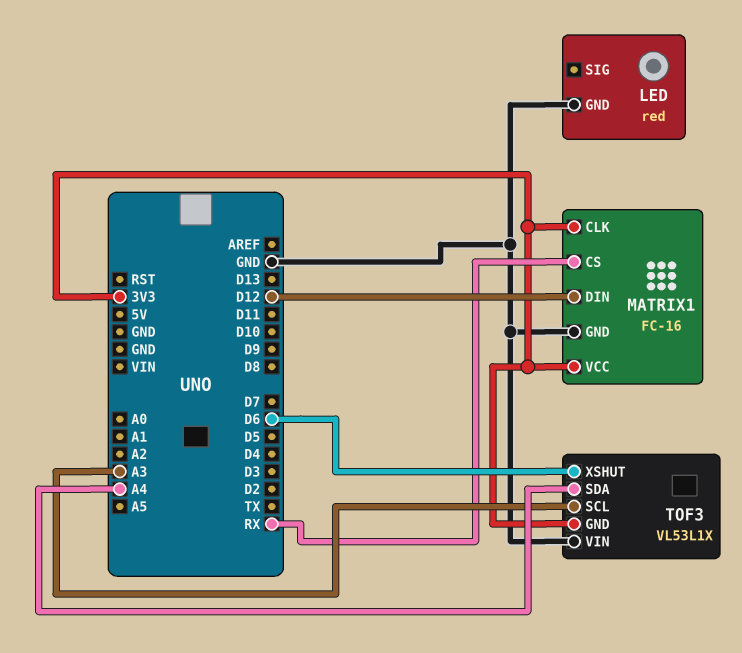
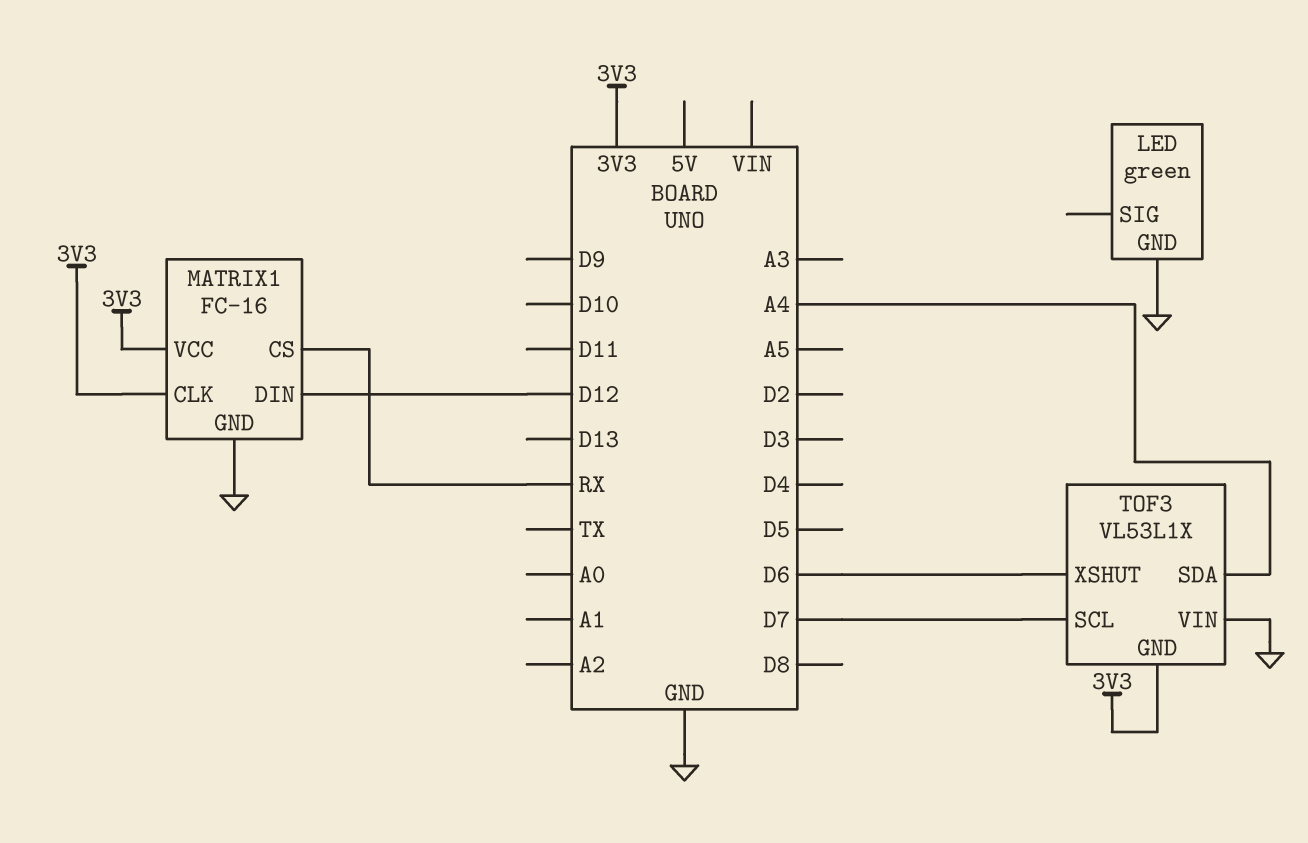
LED: red -> green
TOF3 pin SCL: A3 -> D7

